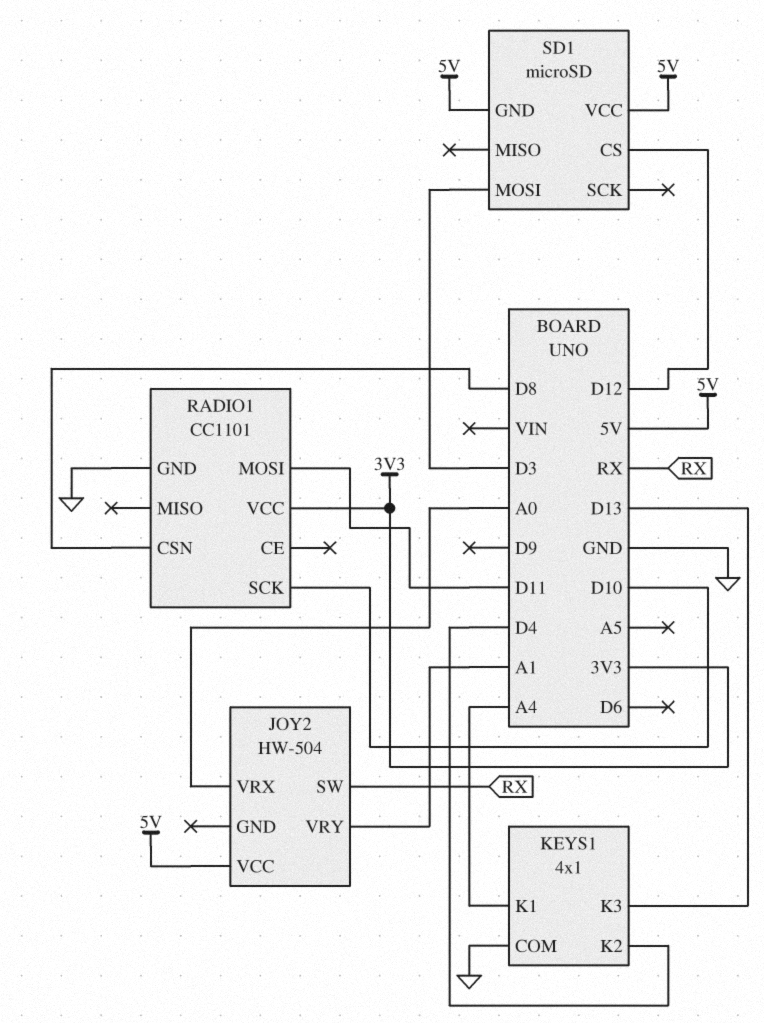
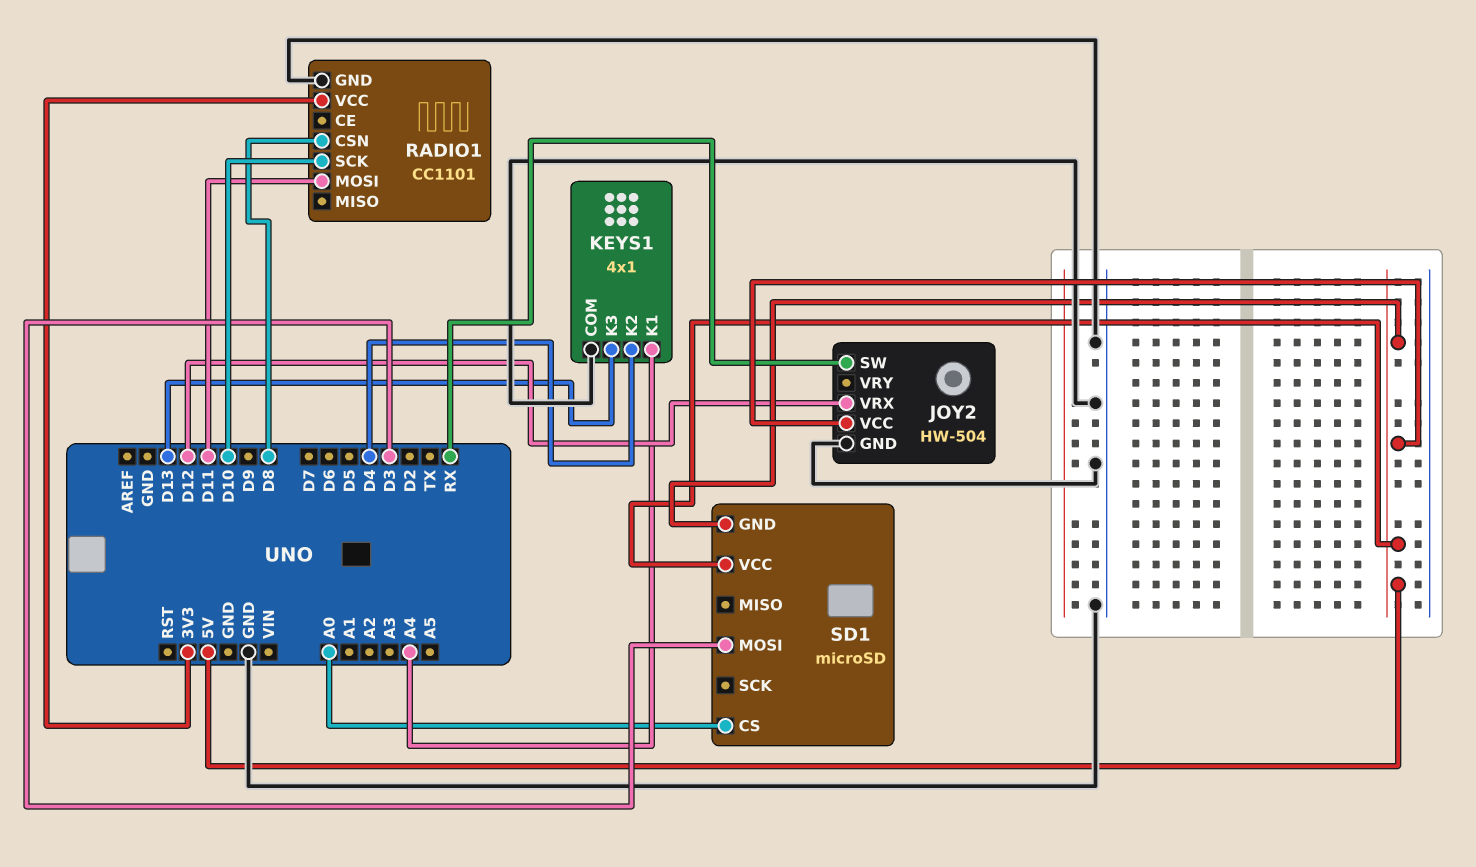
JOY2 pin GND: none -> GND
JOY2 pin VRX: A0 -> D12
JOY2 pin VRY: A1 -> none
SD1 pin CS: D12 -> A0

